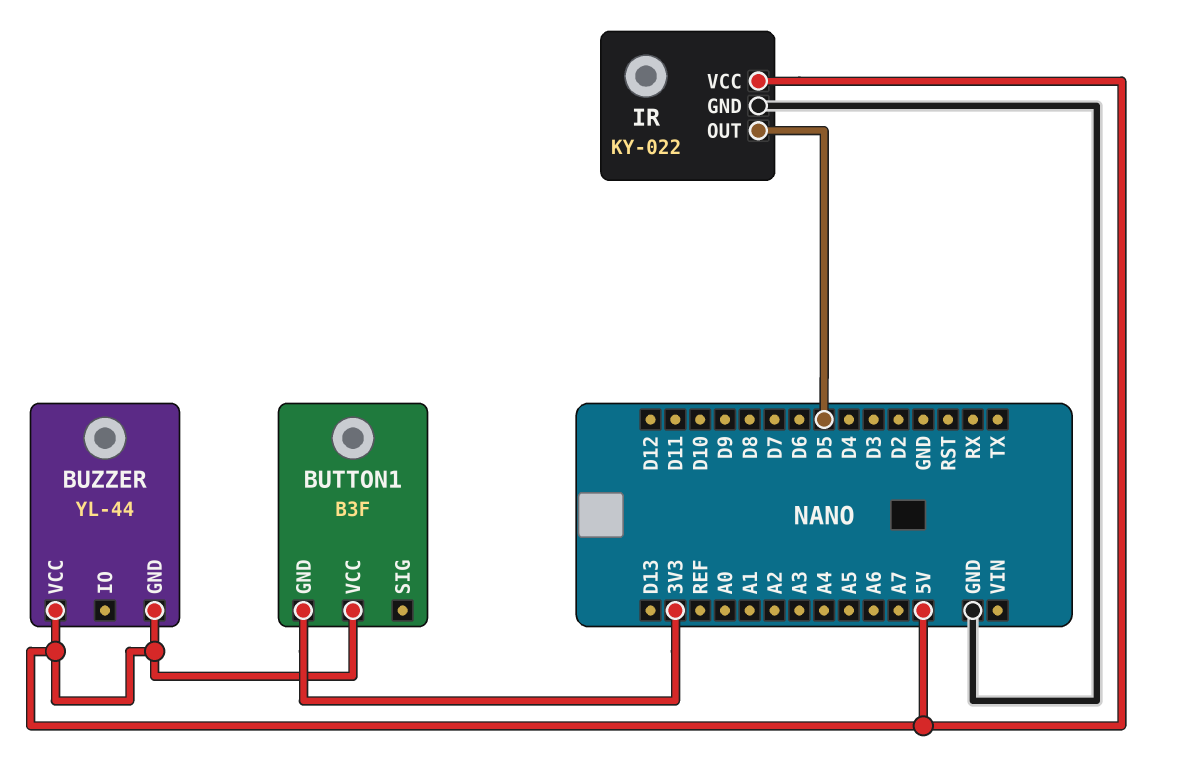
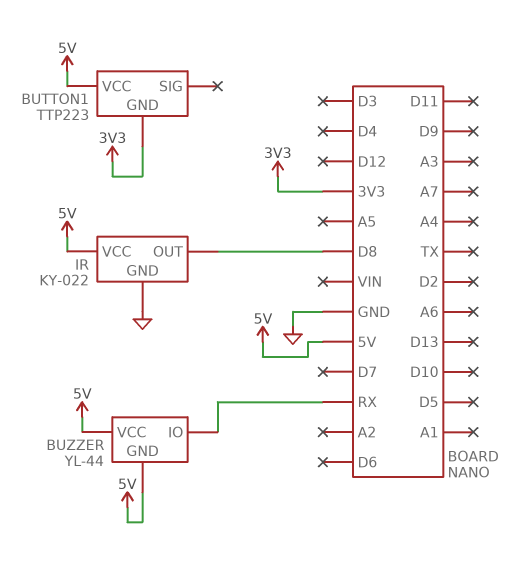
BUTTON1: B3F -> TTP223
BUZZER pin IO: none -> RX
IR pin OUT: D5 -> D8

